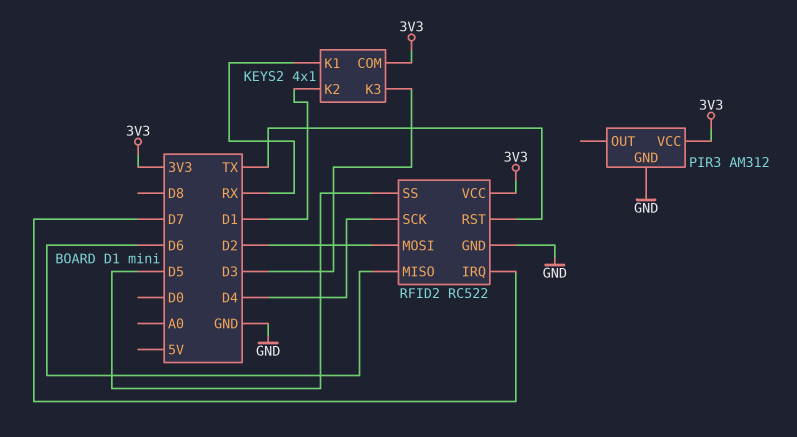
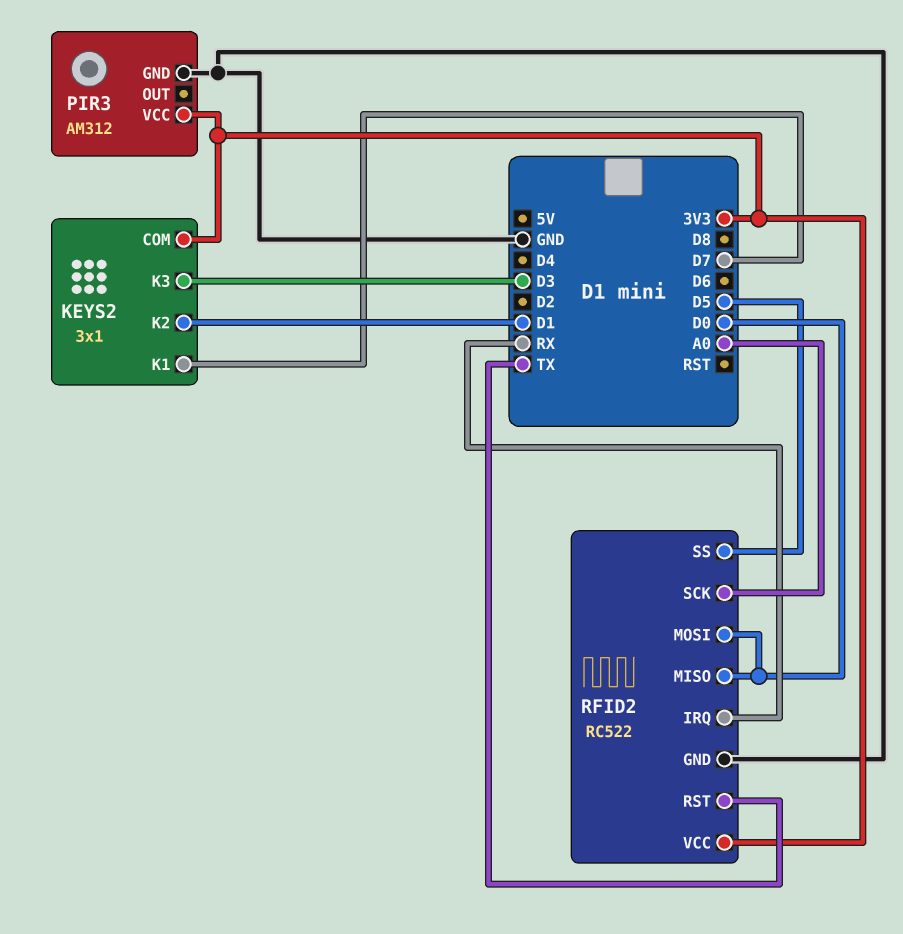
KEYS2: 4x1 -> 3x1
KEYS2 pin K1: RX -> D7
RFID2 pin IRQ: D7 -> RX
RFID2 pin MISO: D6 -> D0
RFID2 pin MOSI: D2 -> D0
RFID2 pin SCK: D4 -> A0

